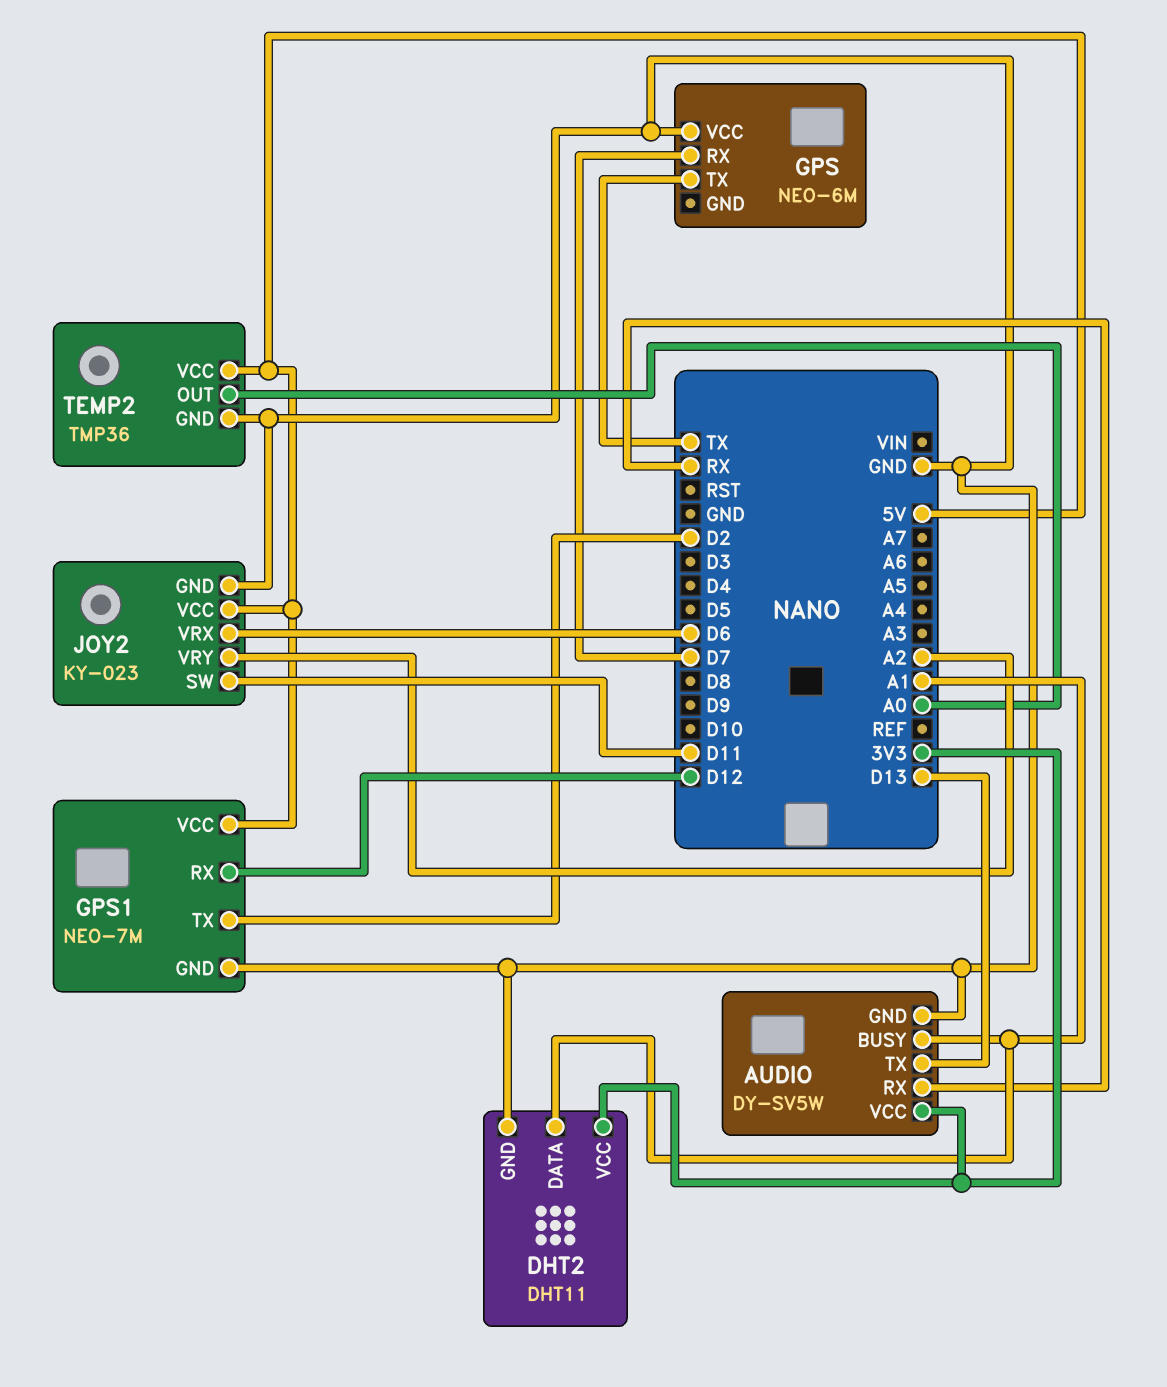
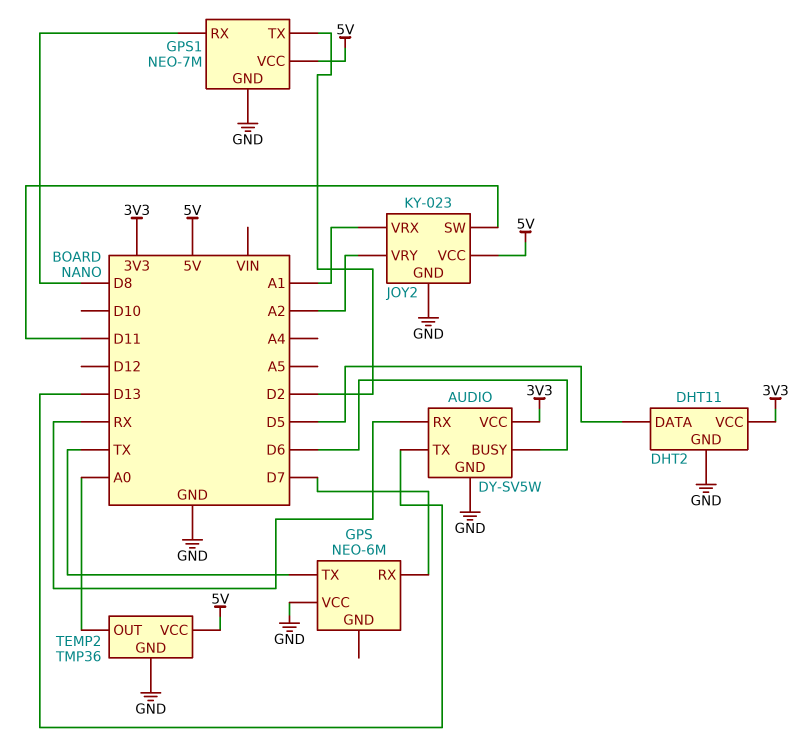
AUDIO pin BUSY: A1 -> D6
DHT2 pin DATA: A1 -> D5
GPS1 pin RX: D12 -> D8
JOY2 pin VRX: D6 -> A1

